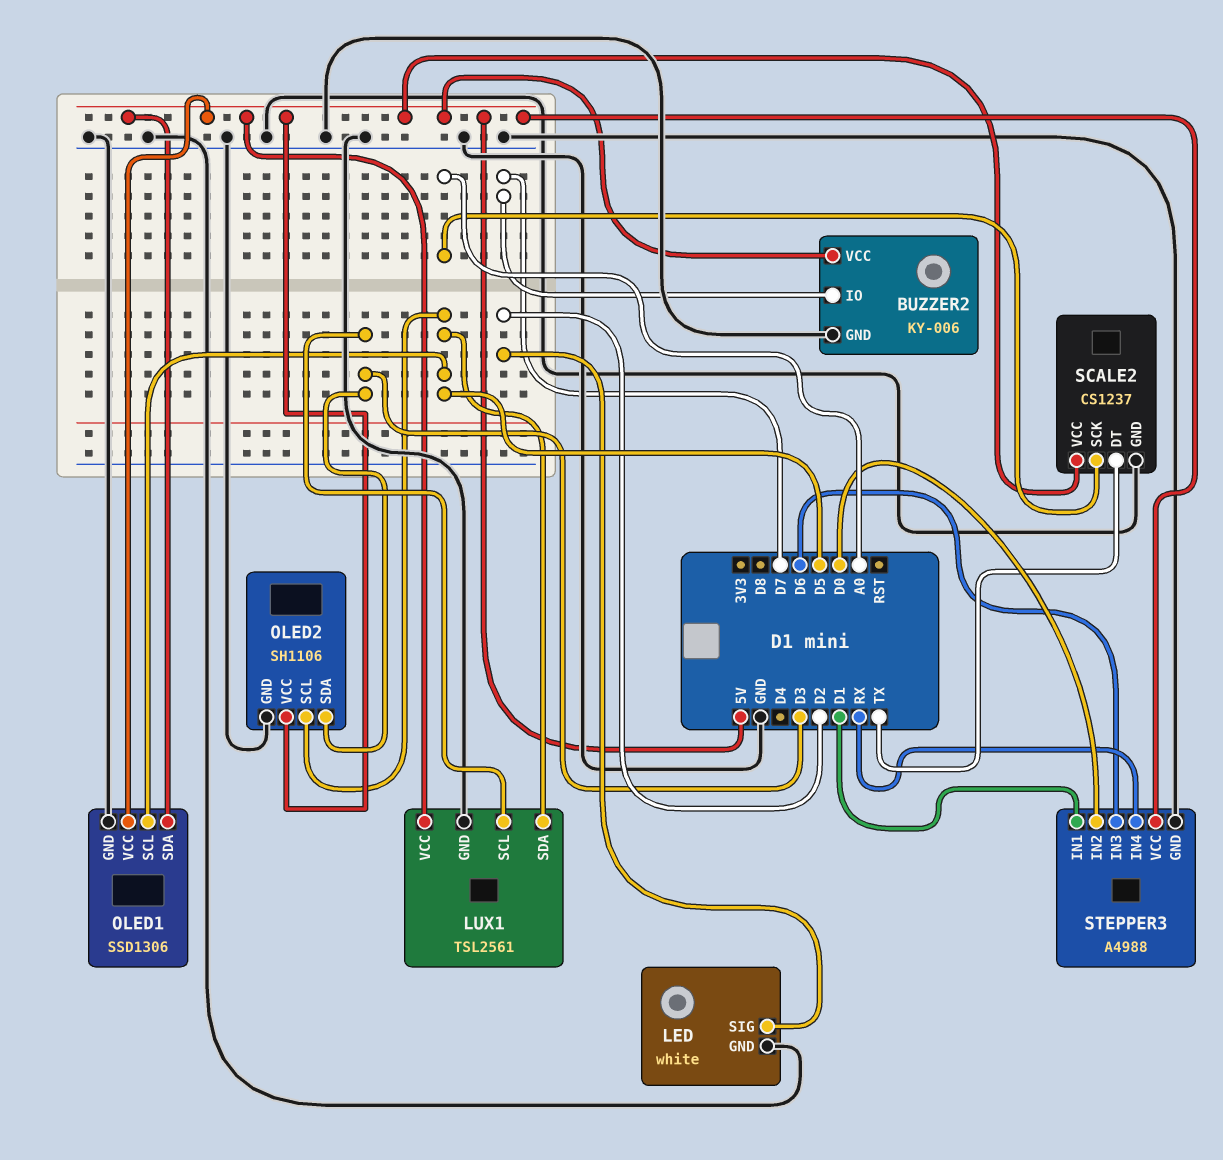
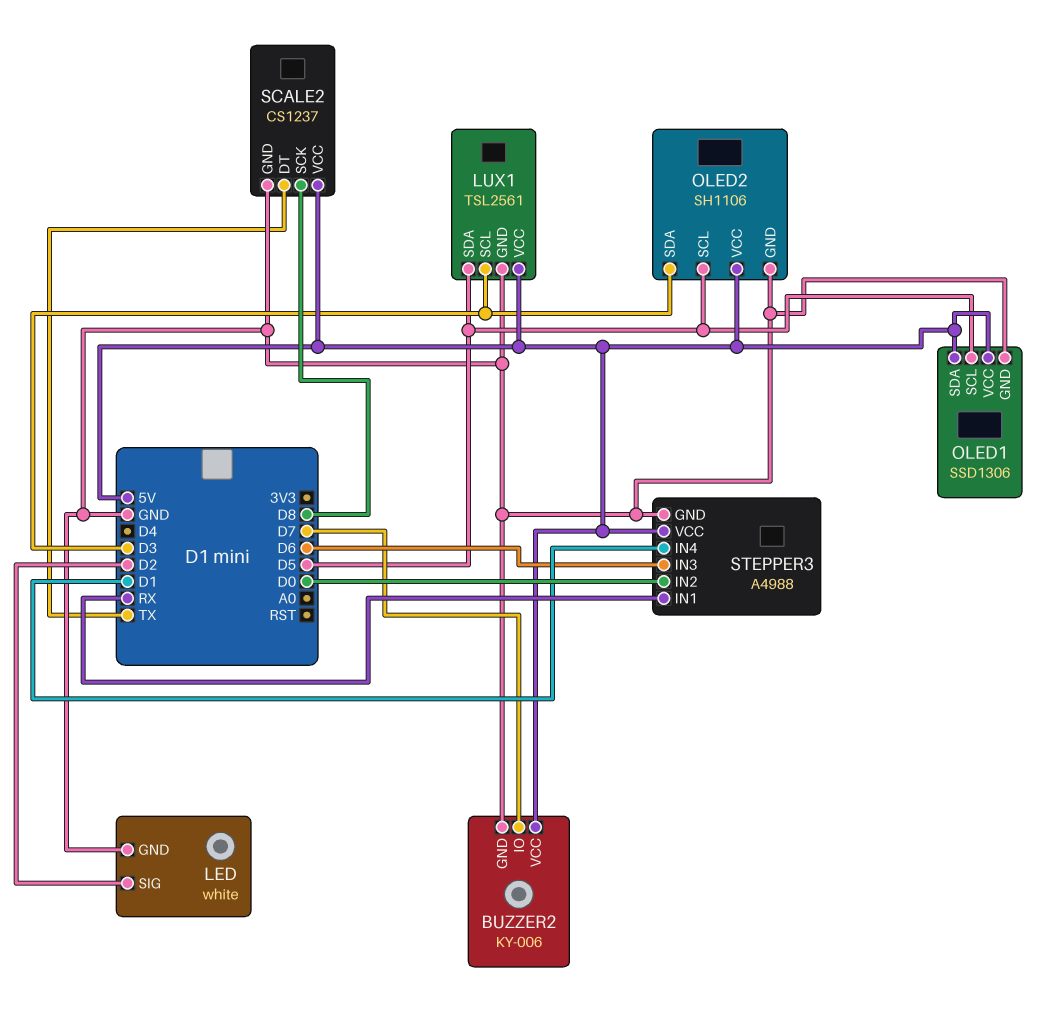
SCALE2 pin SCK: A0 -> D8
STEPPER3 pin IN1: D1 -> RX
STEPPER3 pin IN4: RX -> D1

